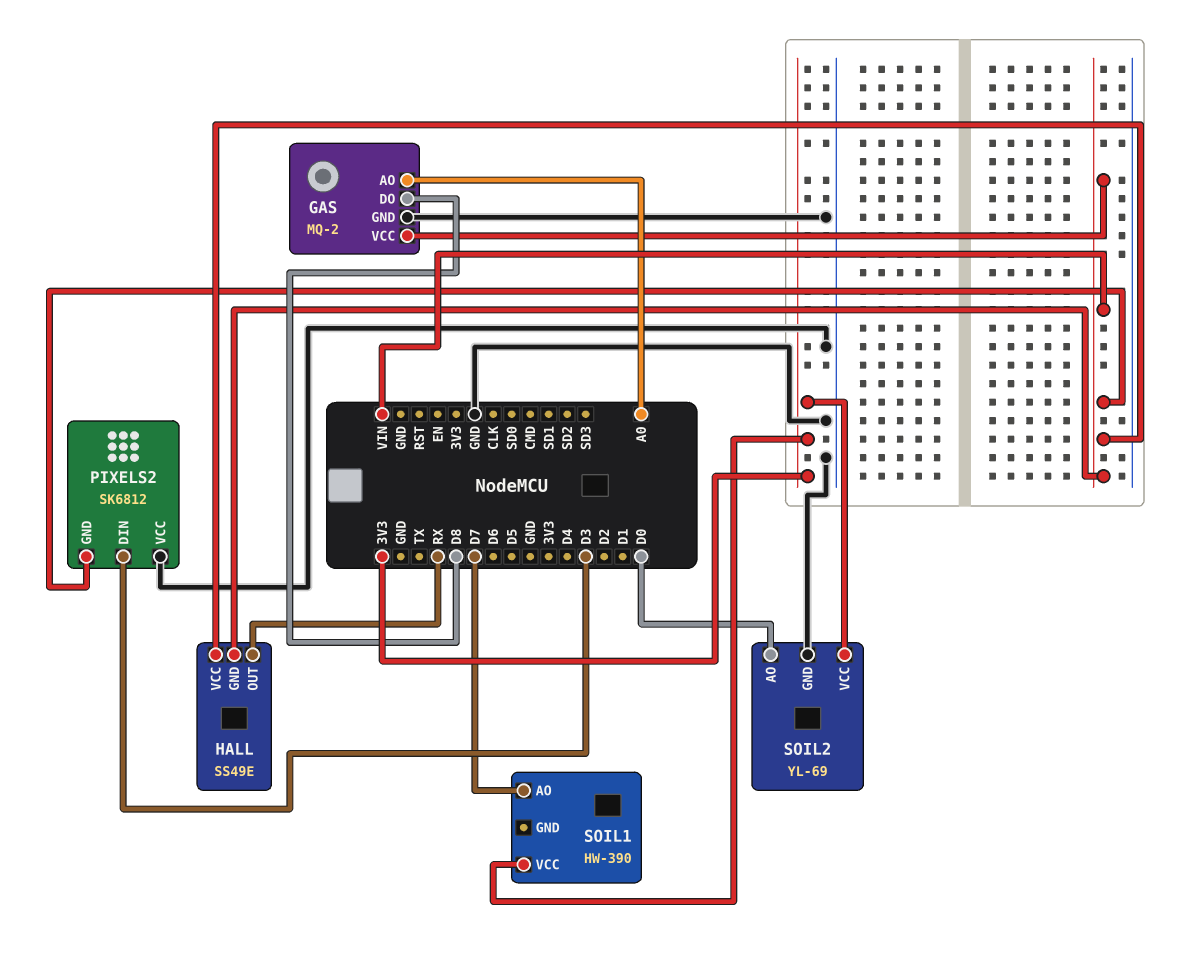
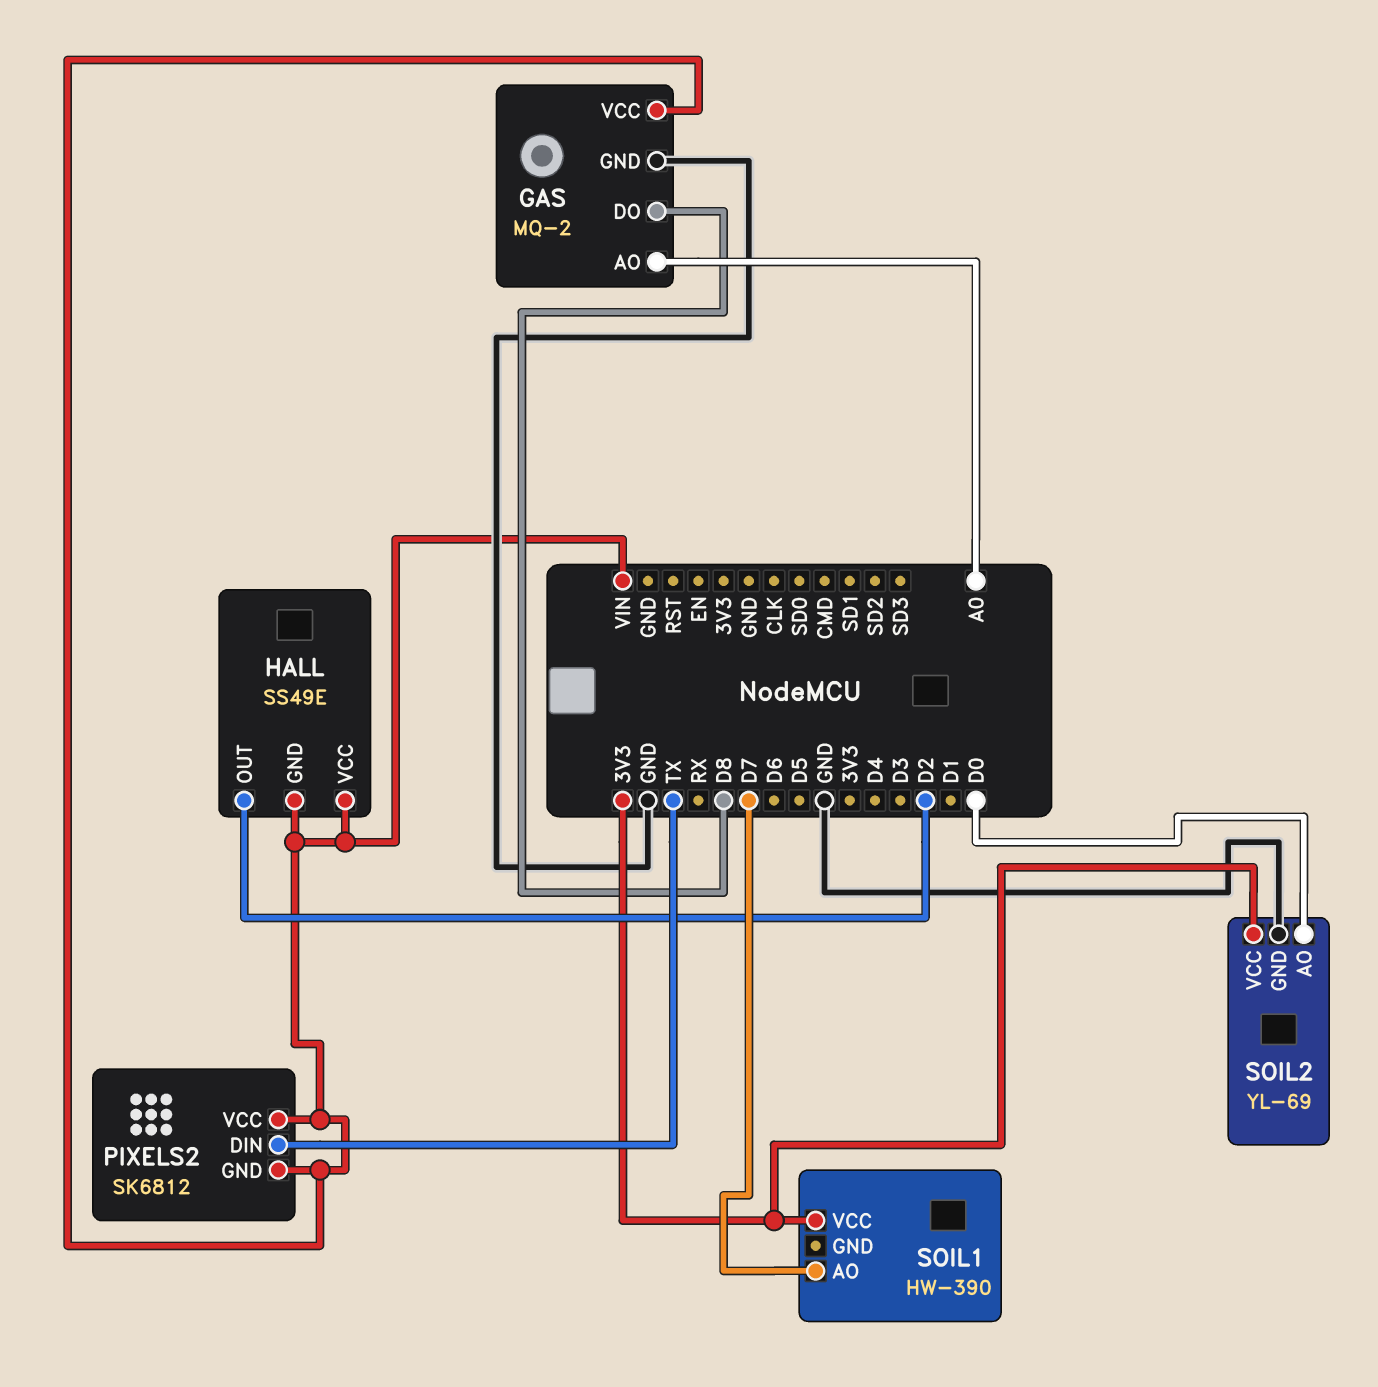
HALL pin OUT: RX -> D2
PIXELS2 pin DIN: D3 -> TX
PIXELS2 pin VCC: GND -> VIN

